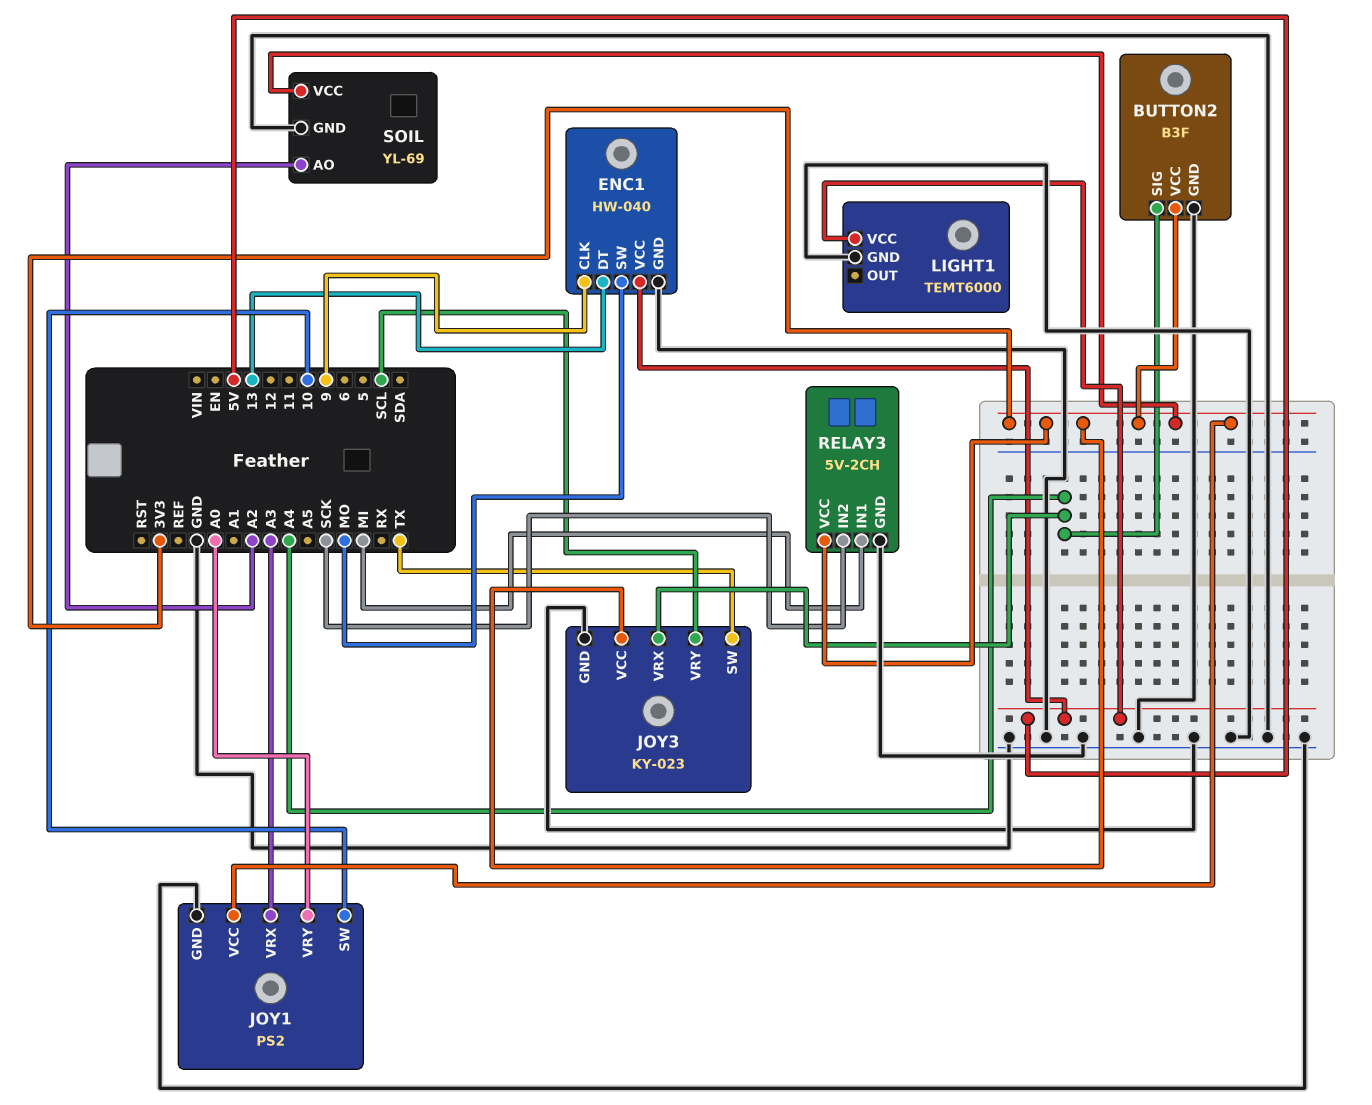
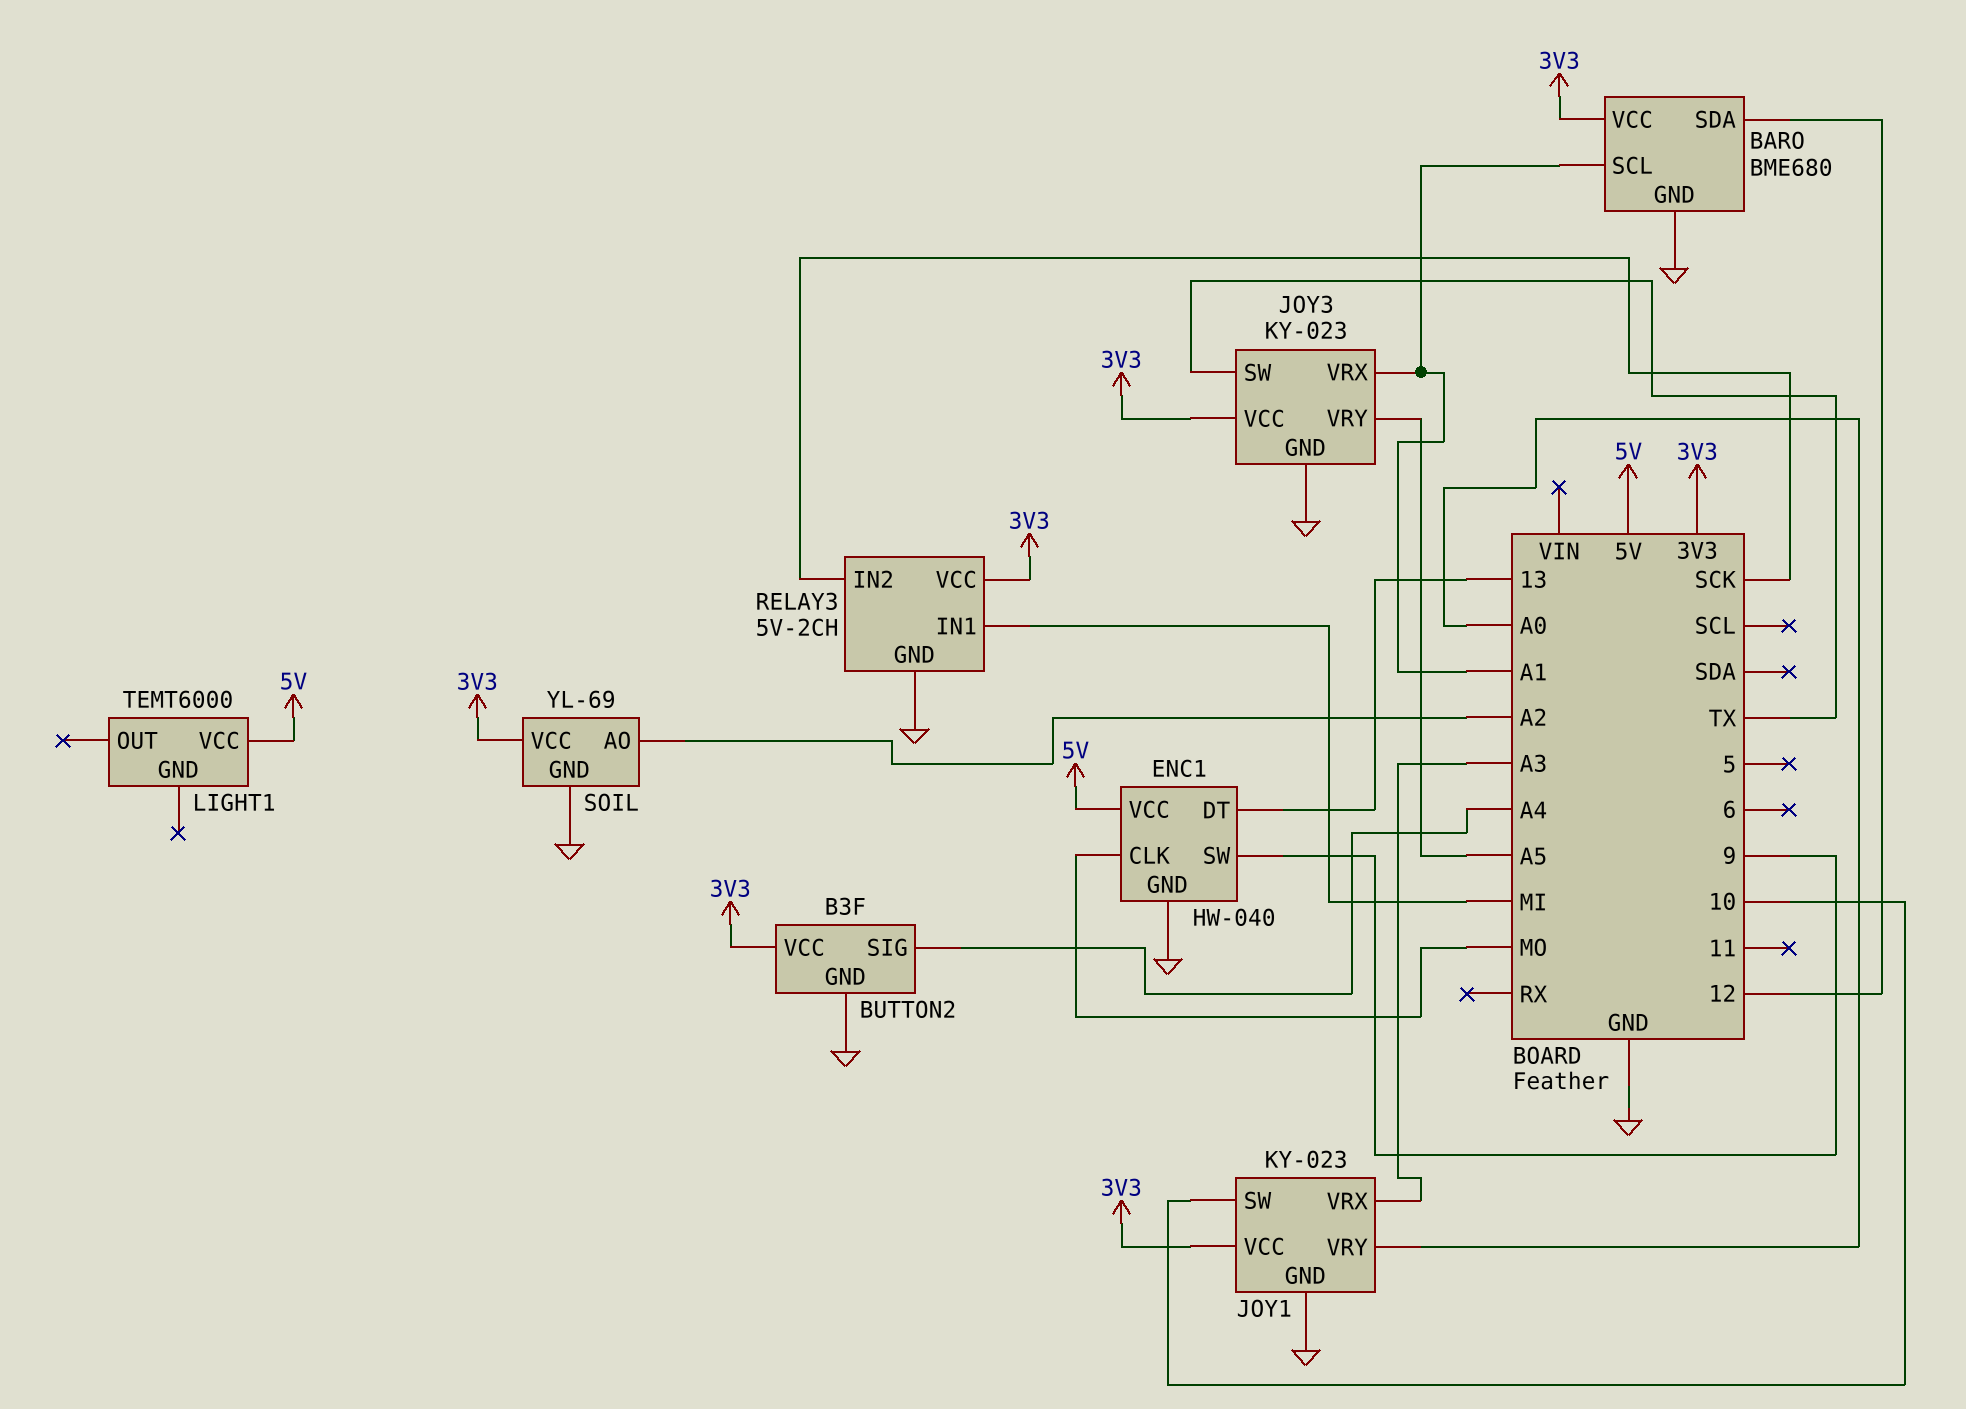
BARO: none -> BME680
BARO pin GND: none -> GND
BARO pin SCL: none -> A1
BARO pin SDA: none -> 12
BARO pin VCC: none -> 3V3
ENC1 pin CLK: 9 -> MO
ENC1 pin SW: MO -> 9
JOY1: PS2 -> KY-023
JOY3 pin VRX: A4 -> A1
JOY3 pin VRY: SCL -> A5
LIGHT1 pin GND: GND -> none

